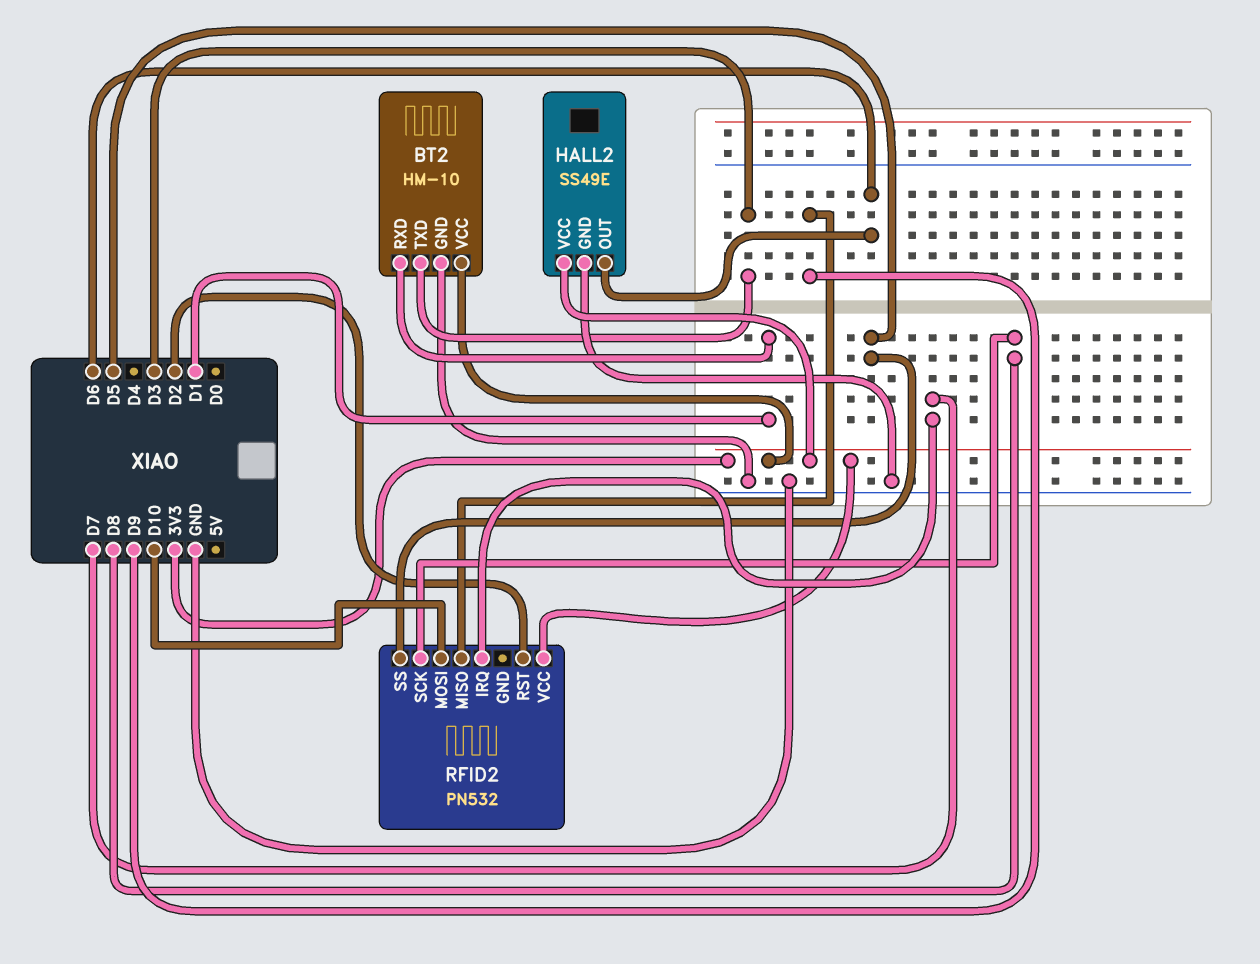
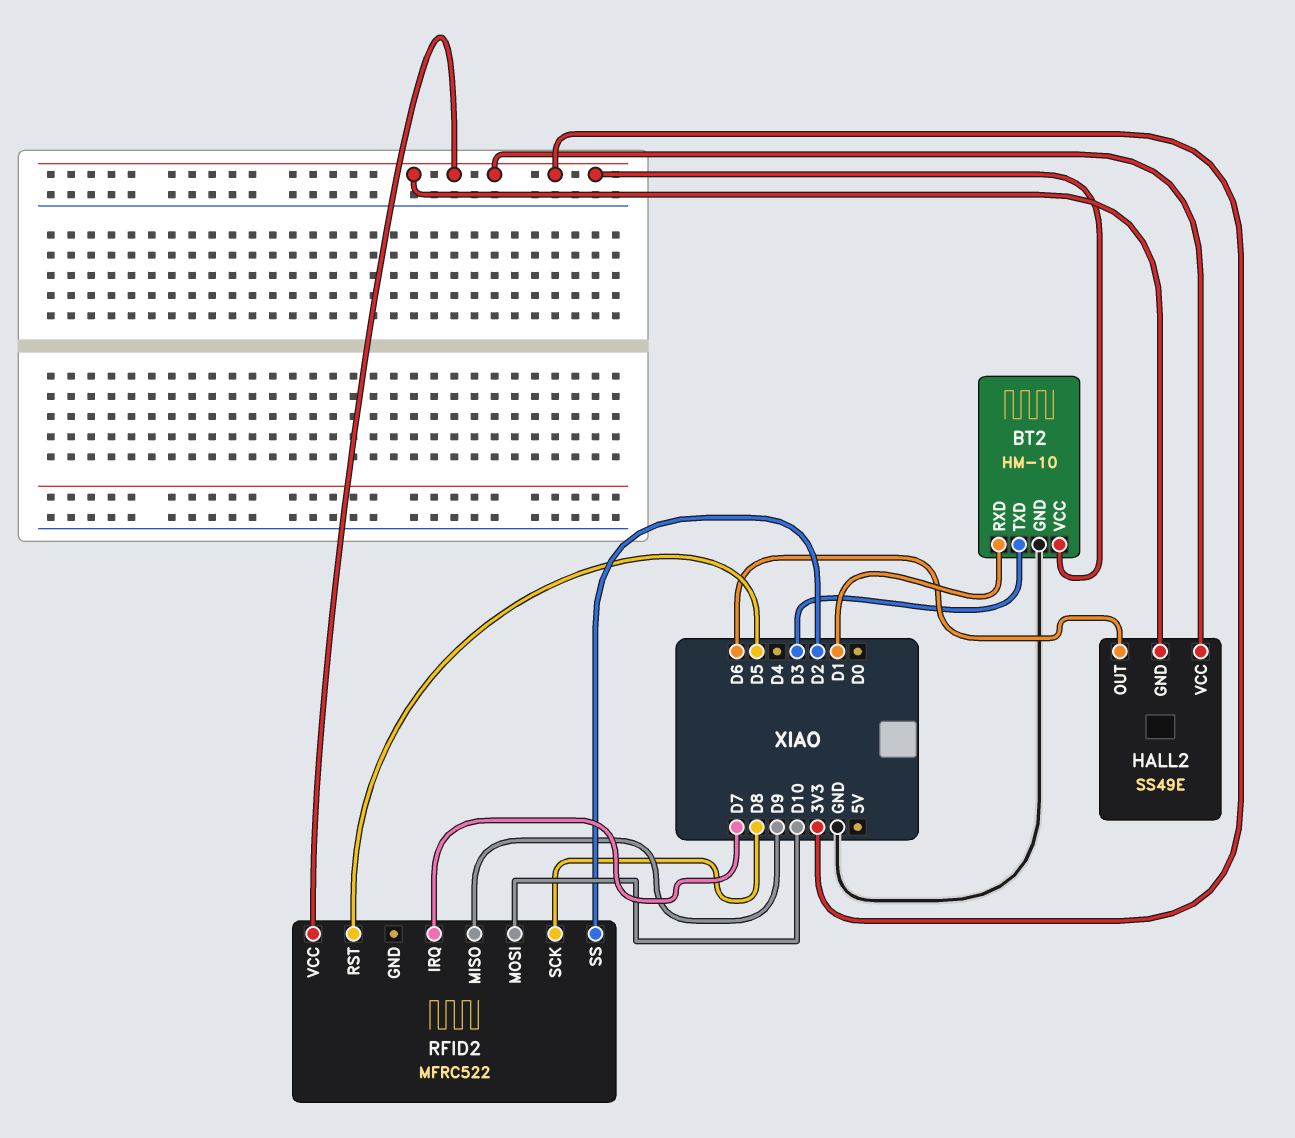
HALL2 pin GND: GND -> 3V3
RFID2: PN532 -> MFRC522
RFID2 pin RST: D2 -> D5
RFID2 pin SS: D5 -> D2

